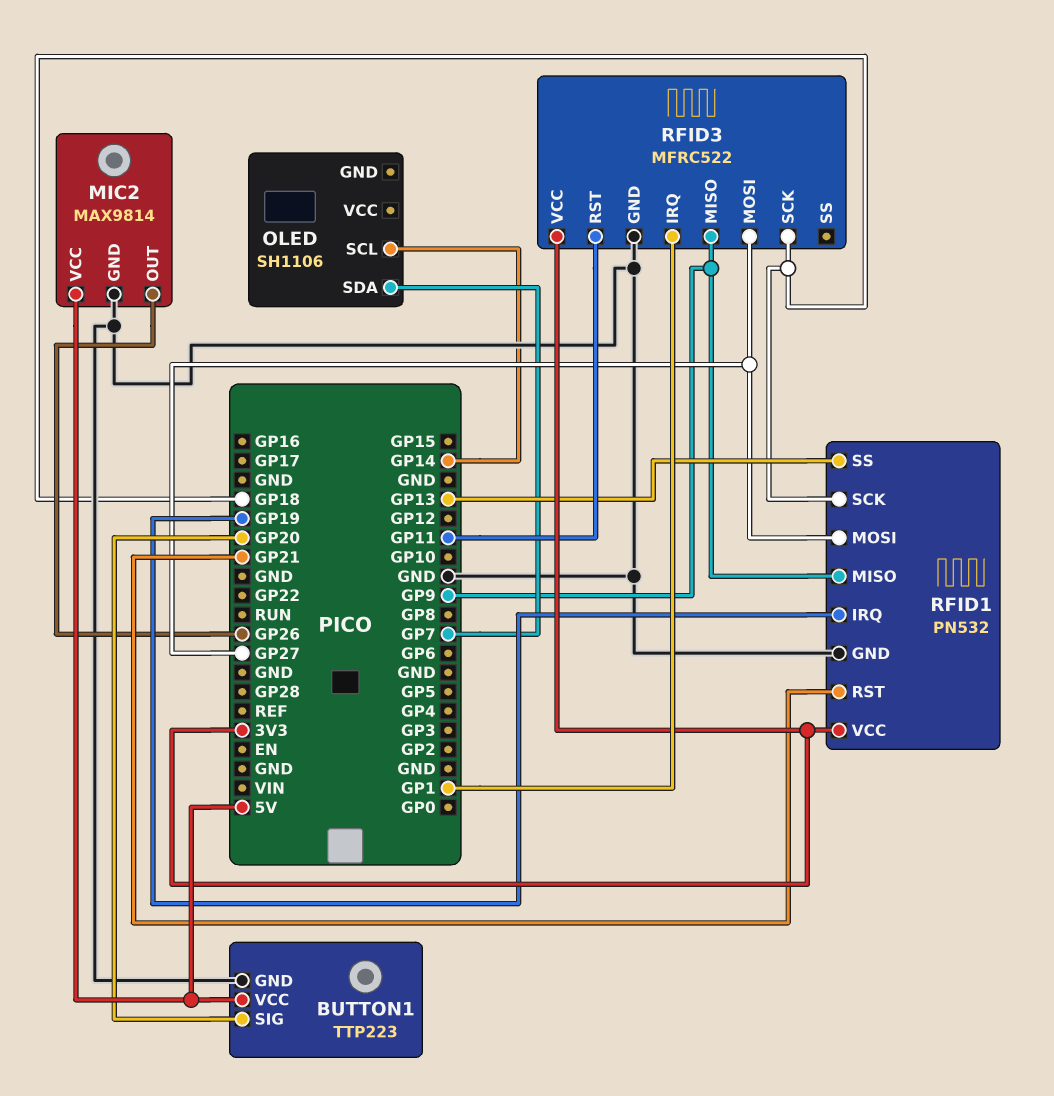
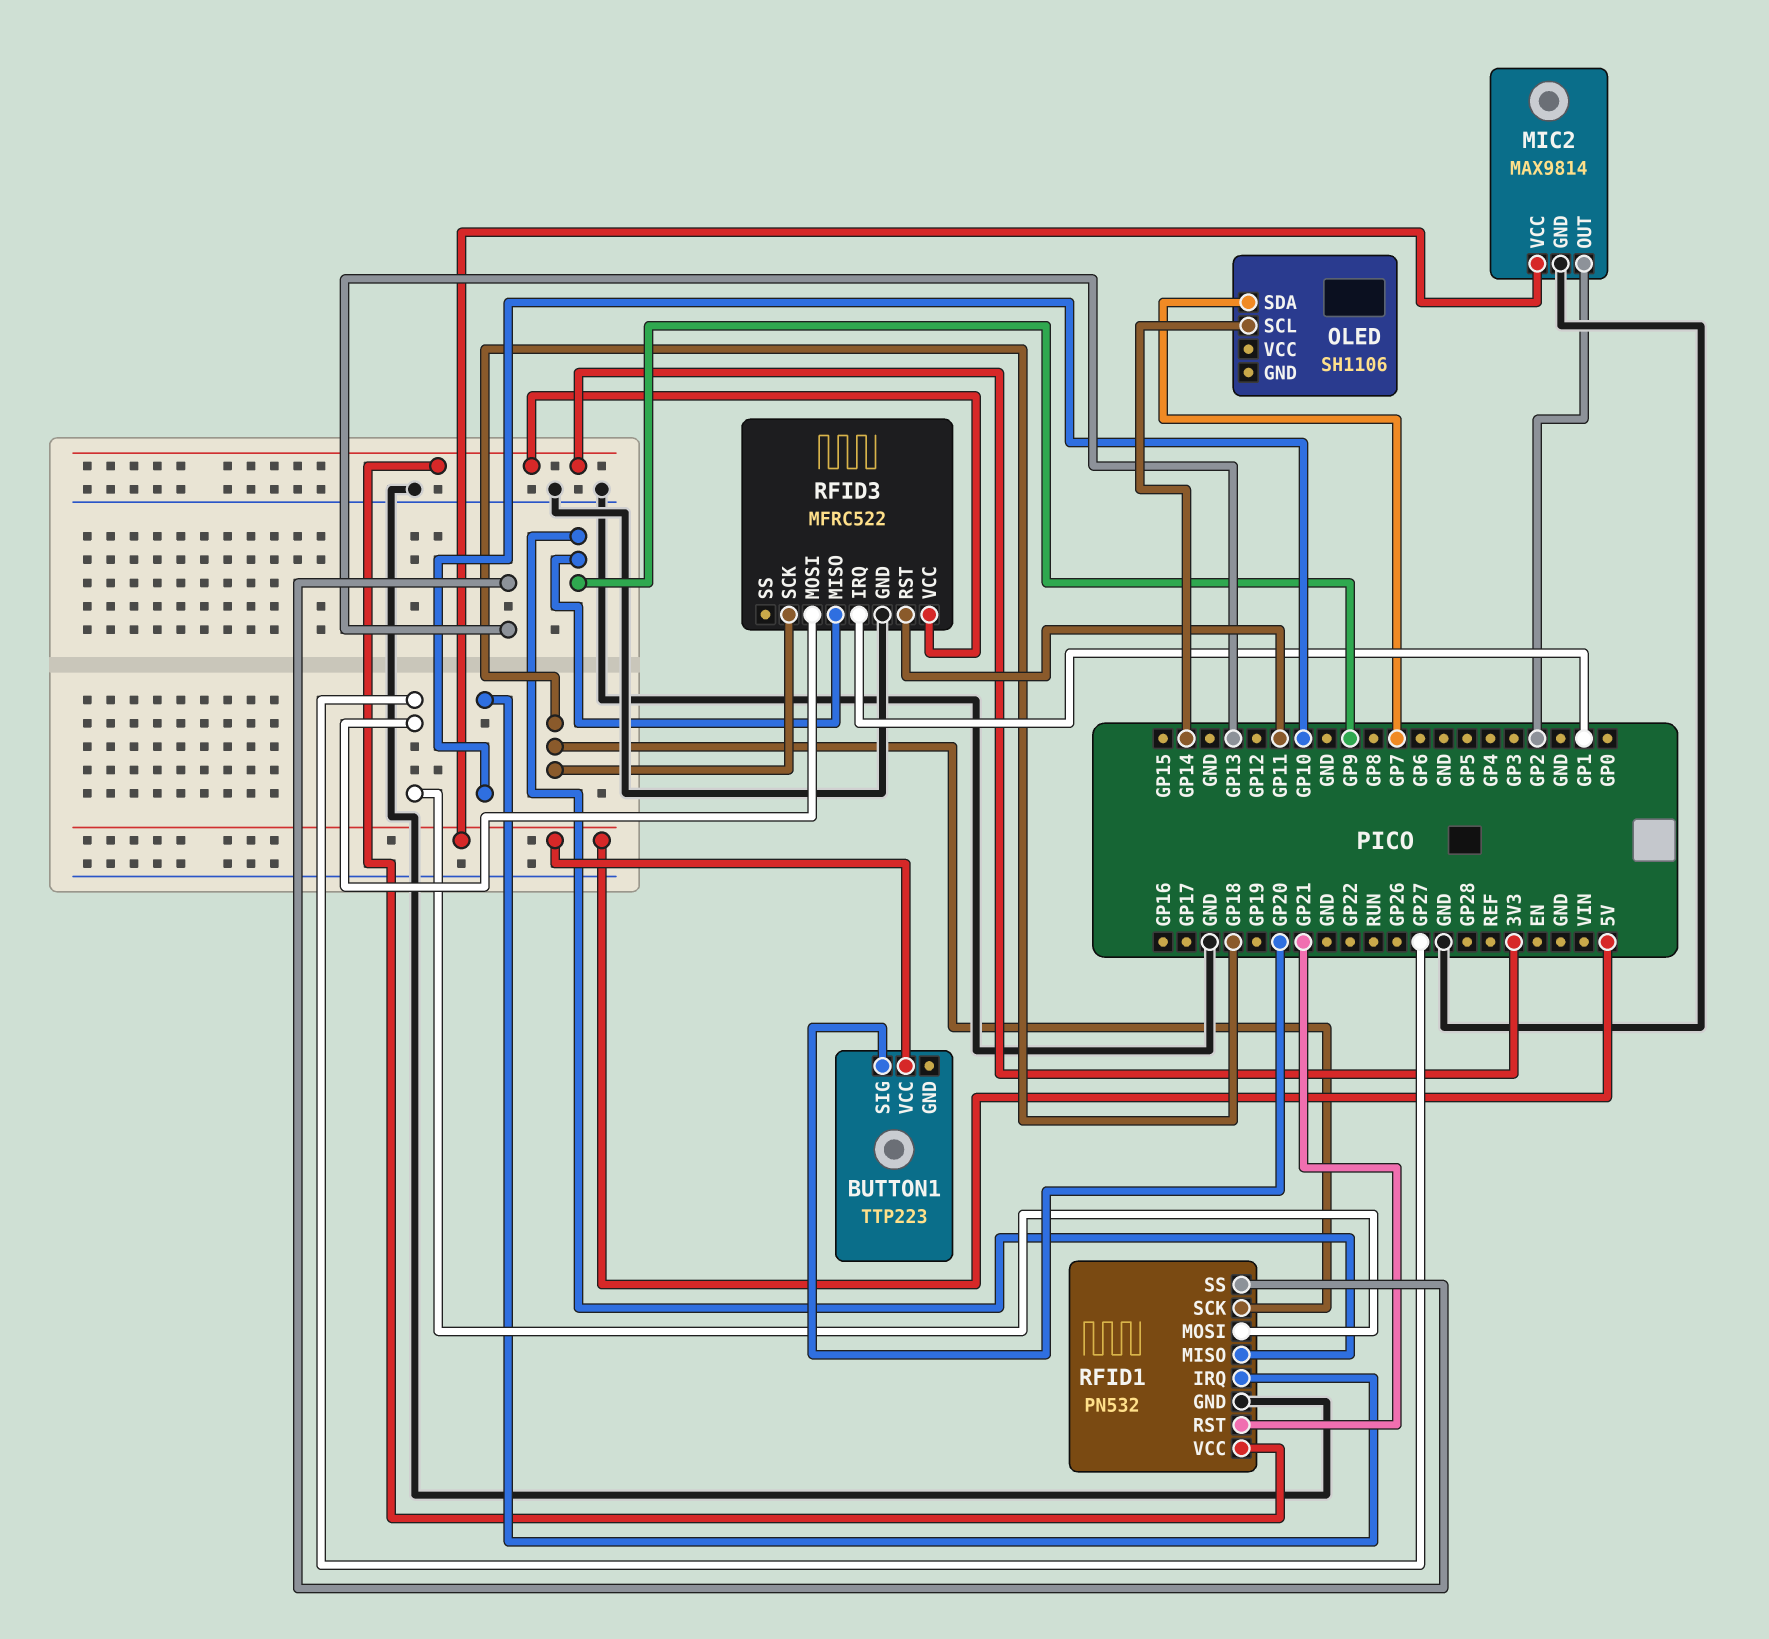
BUTTON1 pin GND: GND -> none
MIC2 pin OUT: GP26 -> GP2
RFID1 pin IRQ: GP19 -> GP10

